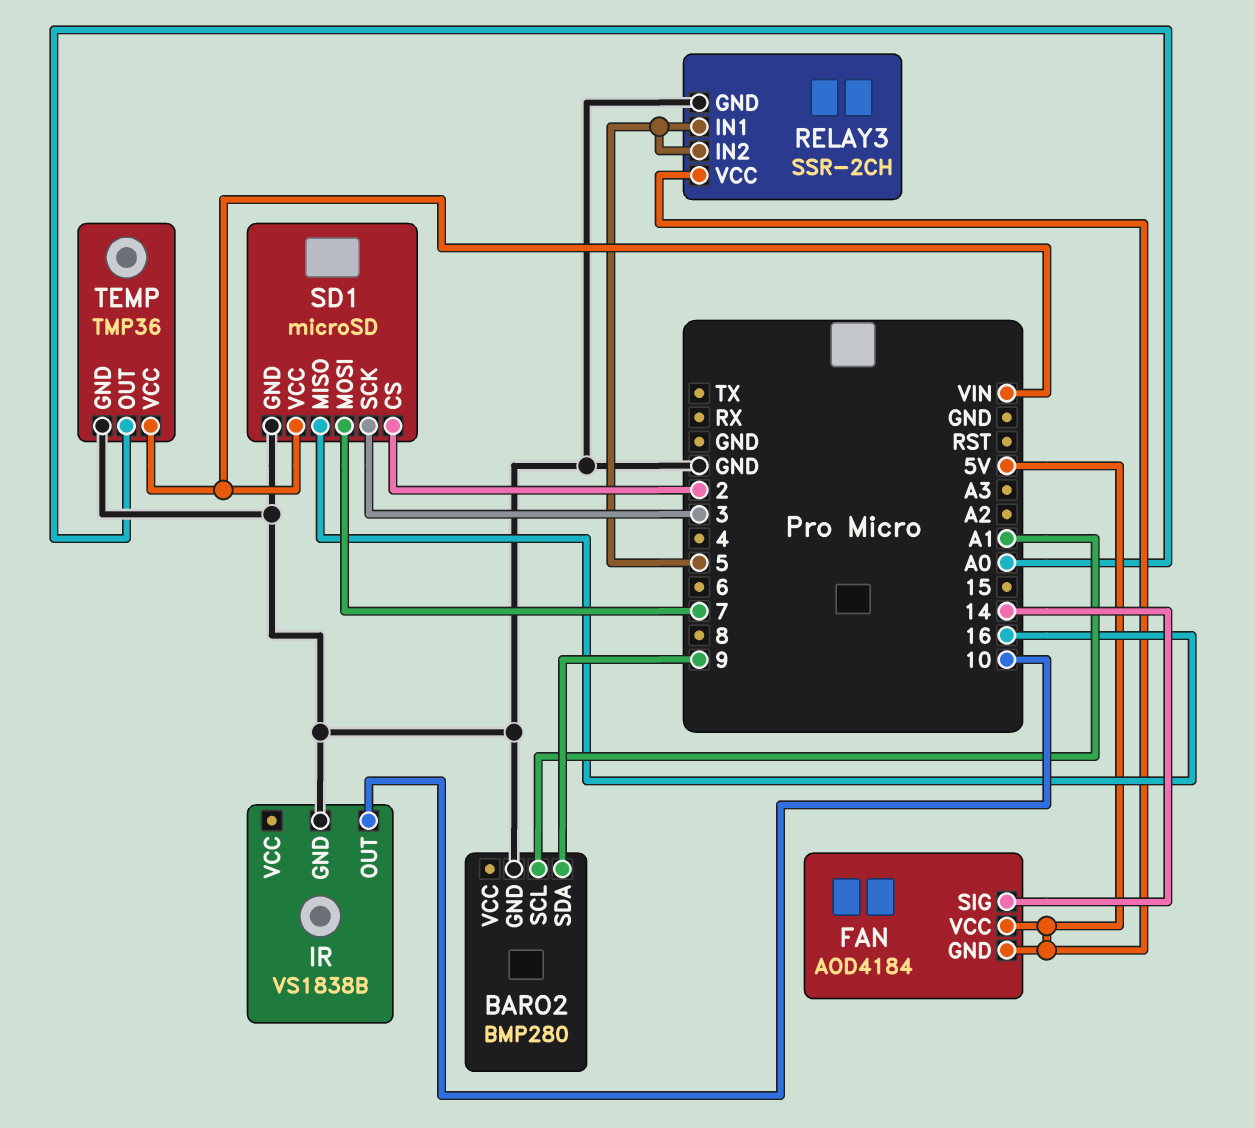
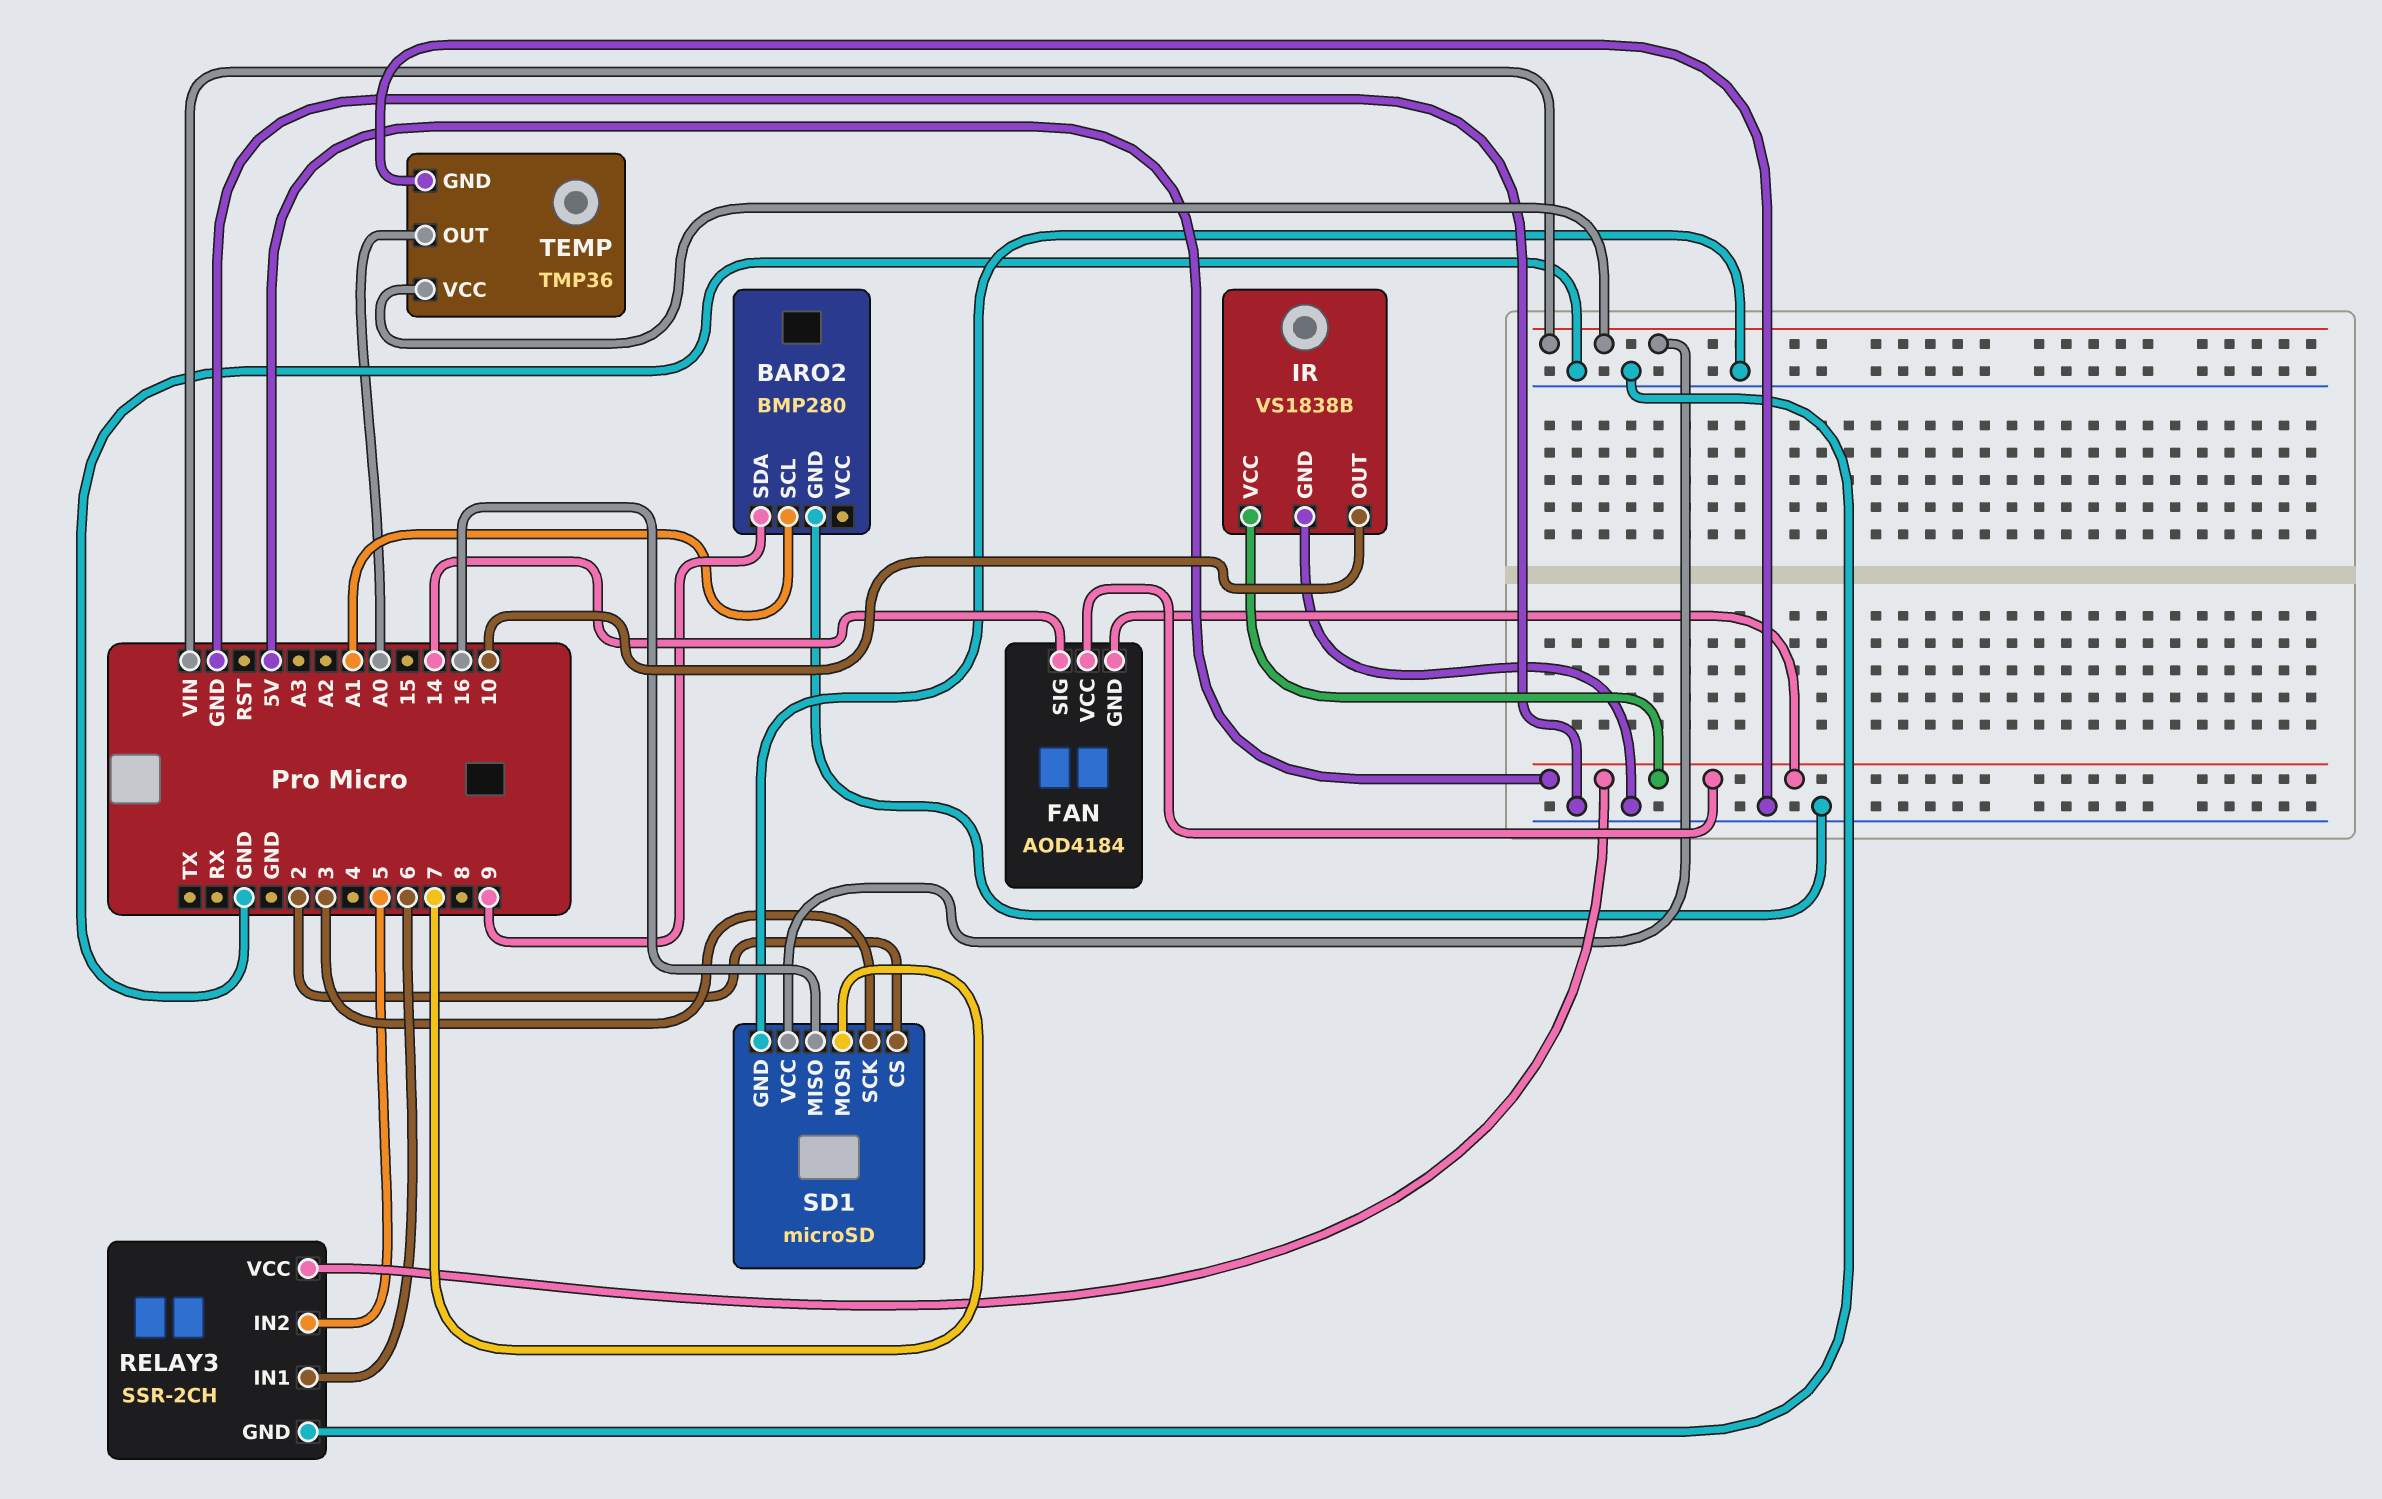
IR pin VCC: none -> 5V
RELAY3 pin IN1: 5 -> 6

